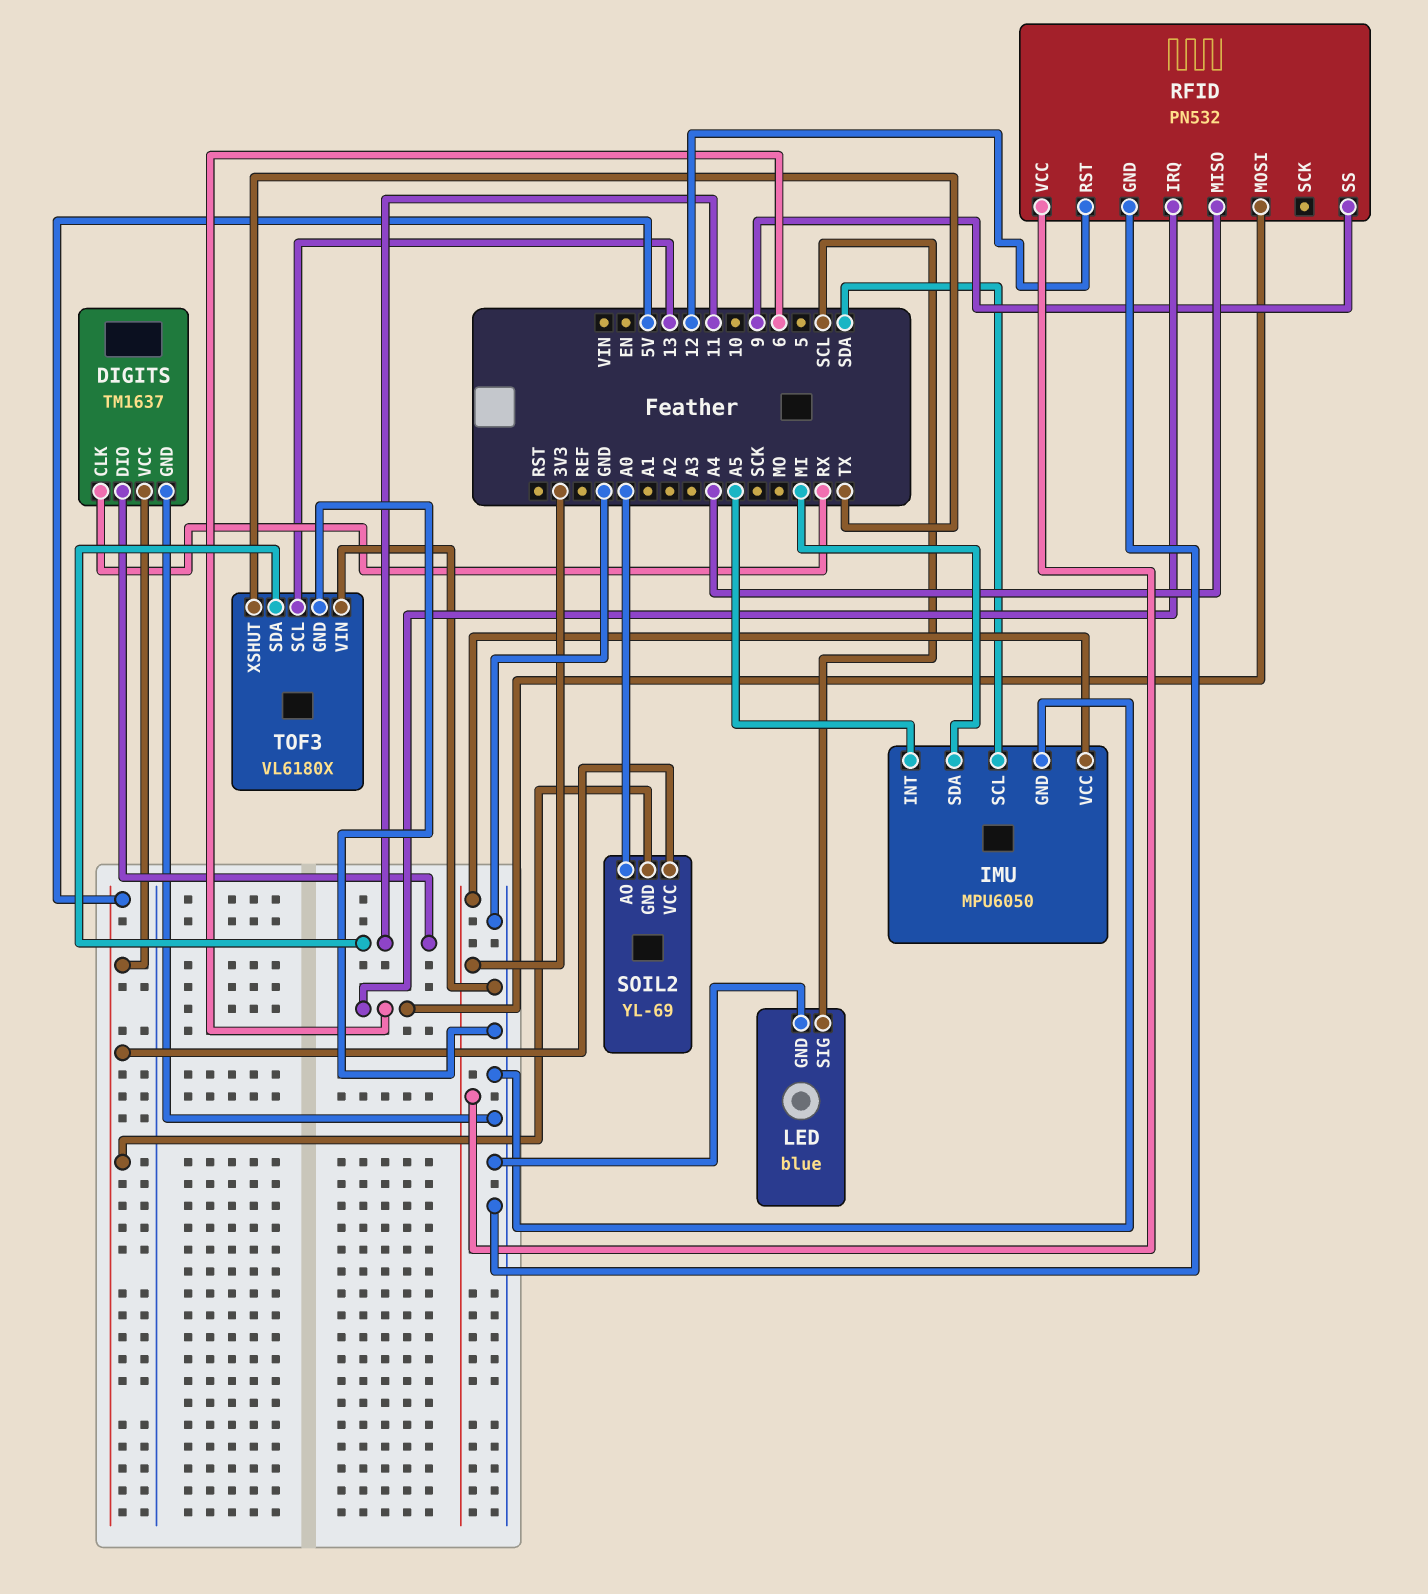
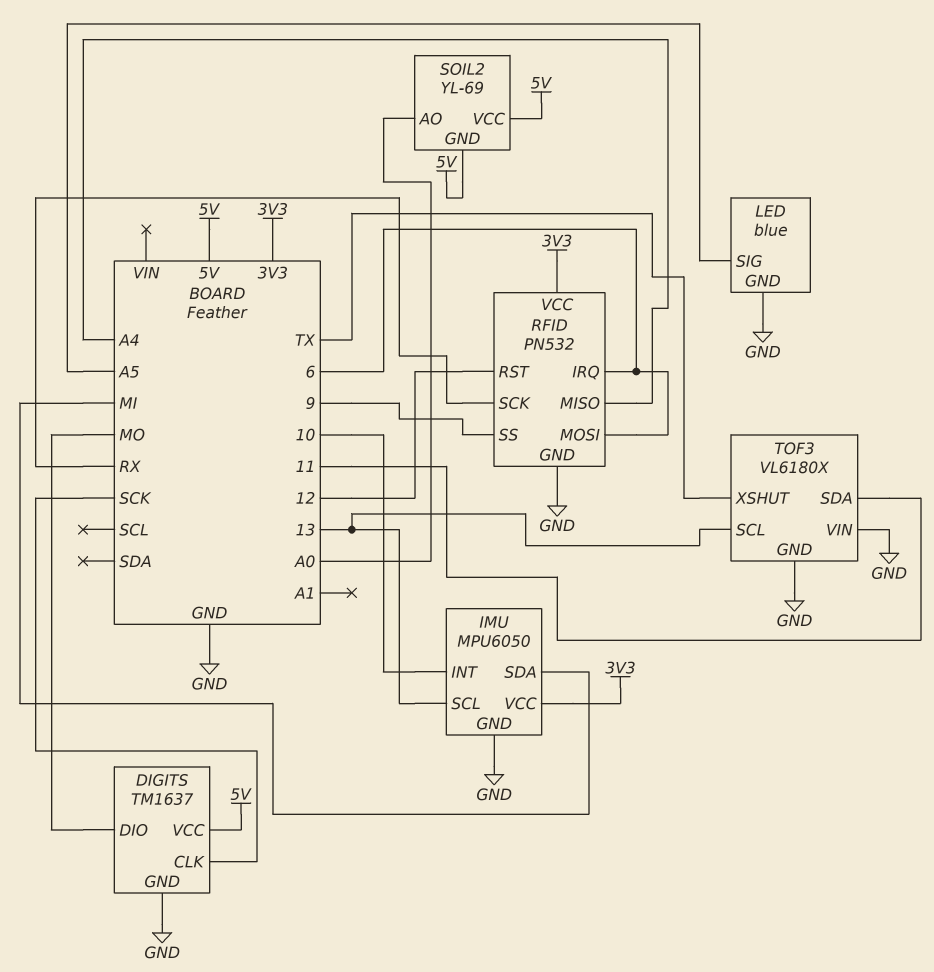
DIGITS pin CLK: RX -> SCK
DIGITS pin DIO: 11 -> MO
IMU pin INT: A5 -> 10
IMU pin SCL: SDA -> 13
LED pin SIG: SCL -> A5
RFID pin SCK: none -> RX

